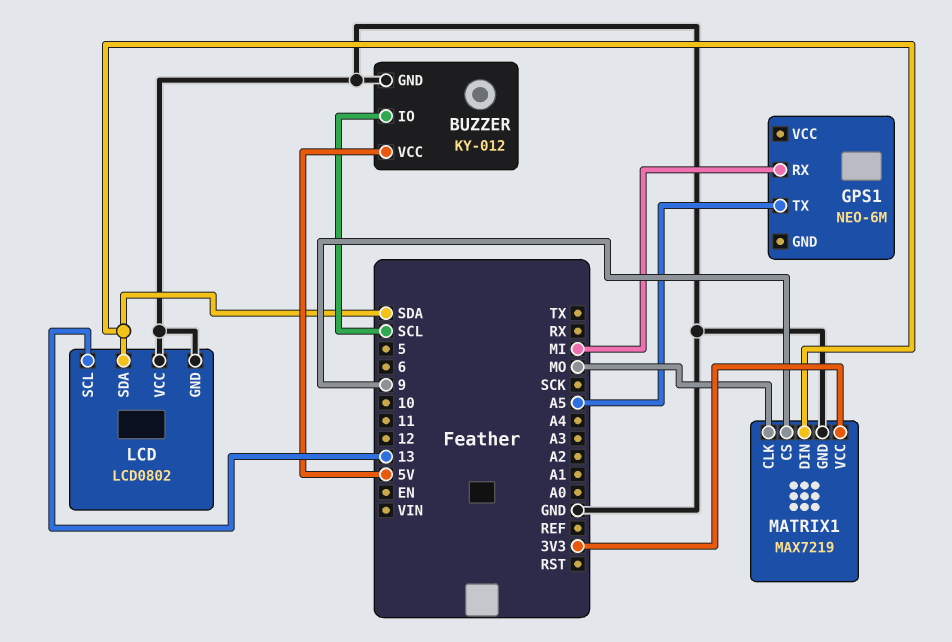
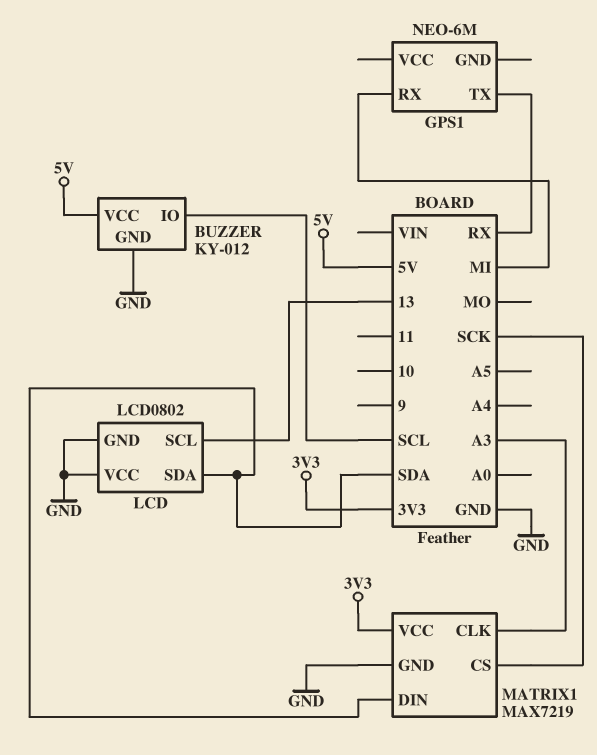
GPS1 pin TX: A5 -> RX
MATRIX1 pin CLK: MO -> A3
MATRIX1 pin CS: 9 -> SCK

